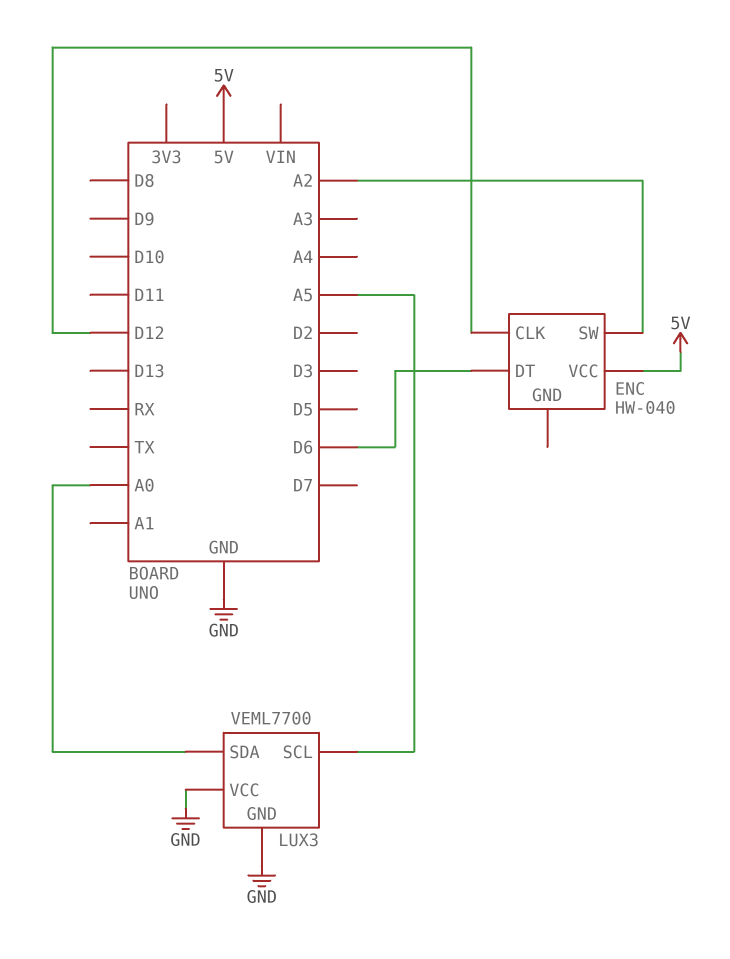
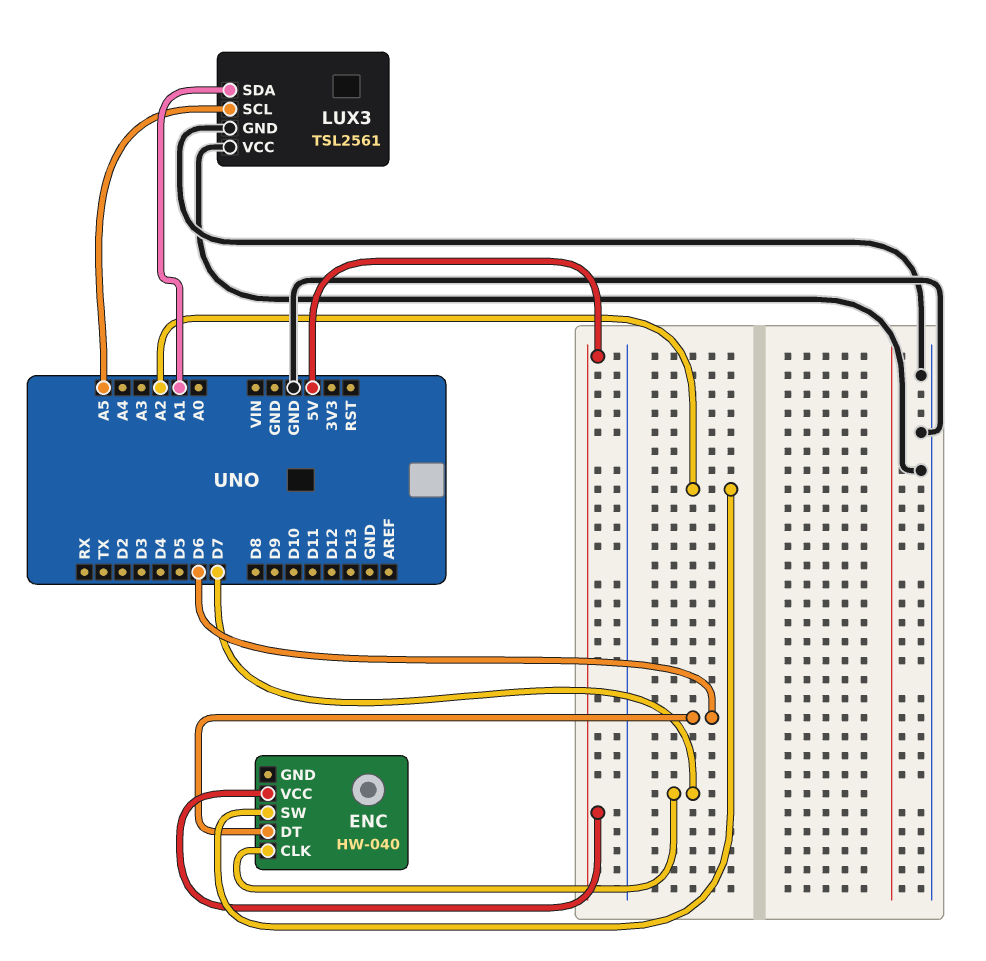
ENC pin CLK: D12 -> D7
LUX3: VEML7700 -> TSL2561
LUX3 pin SDA: A0 -> A1

